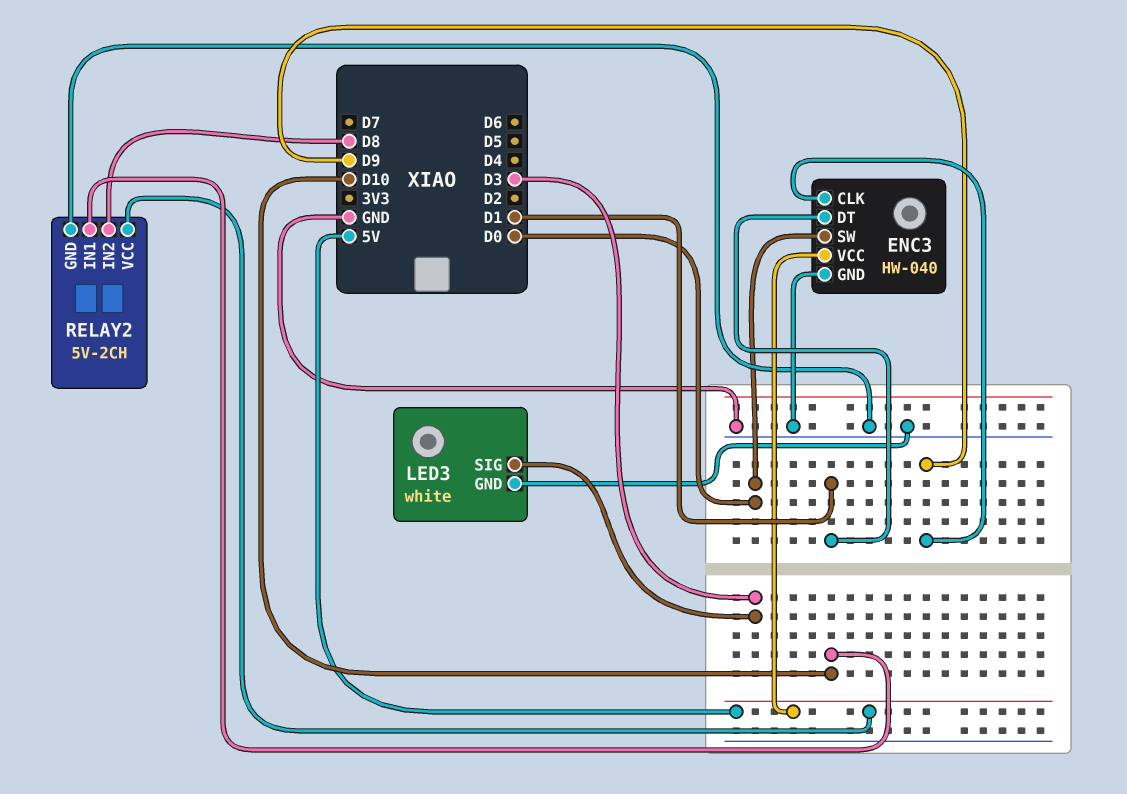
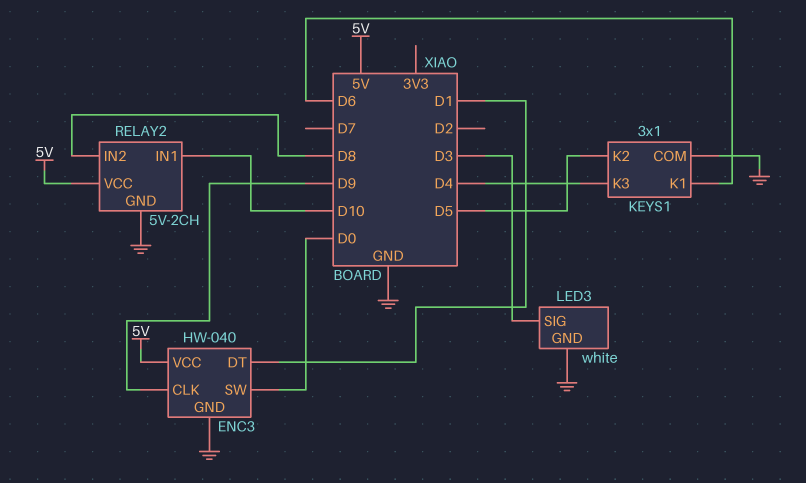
KEYS1: none -> 3x1
KEYS1 pin COM: none -> GND
KEYS1 pin K1: none -> D6
KEYS1 pin K2: none -> D5
KEYS1 pin K3: none -> D4

